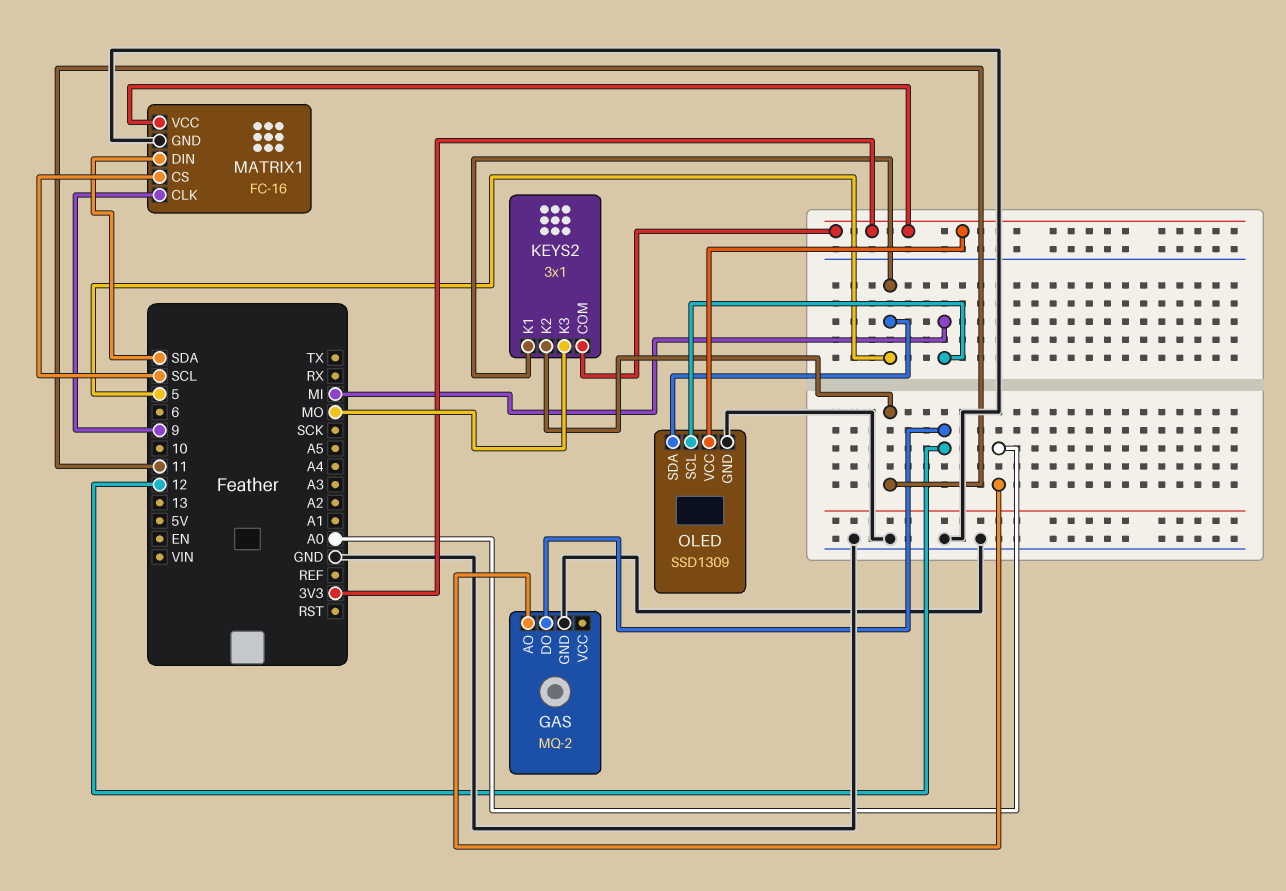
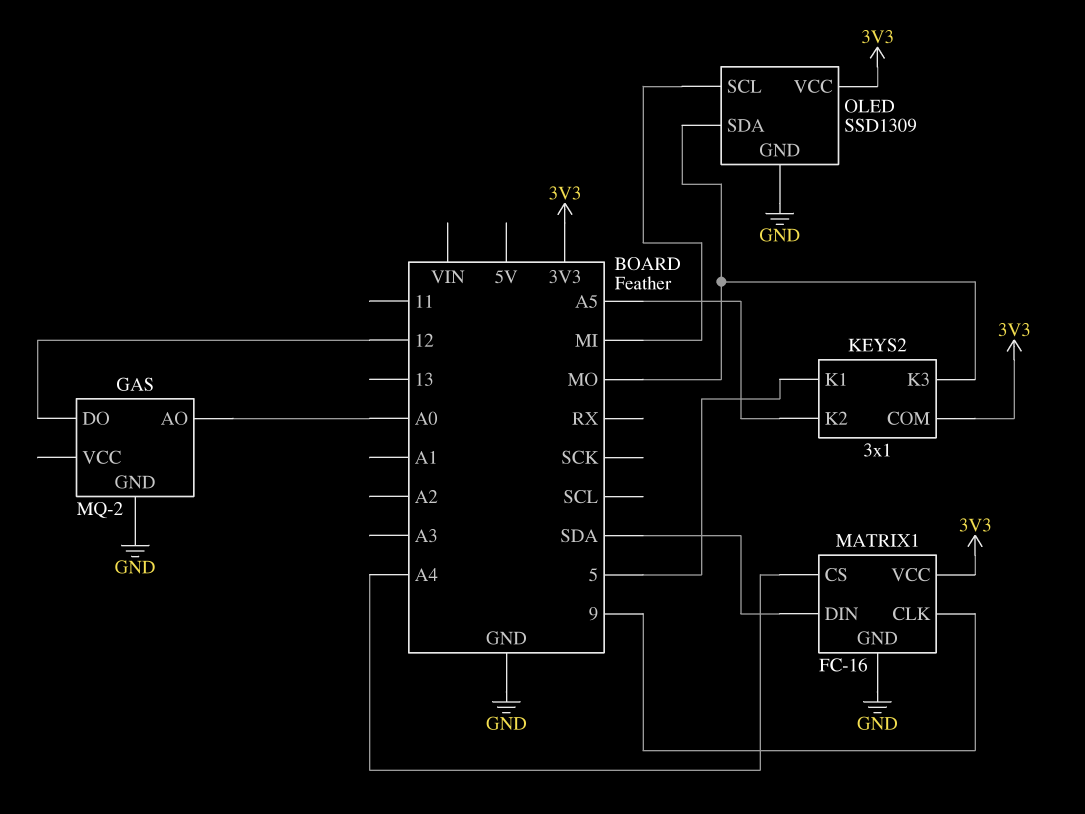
KEYS2 pin K2: 11 -> A5
MATRIX1 pin CS: SCL -> A4
OLED pin SDA: 5 -> MO

